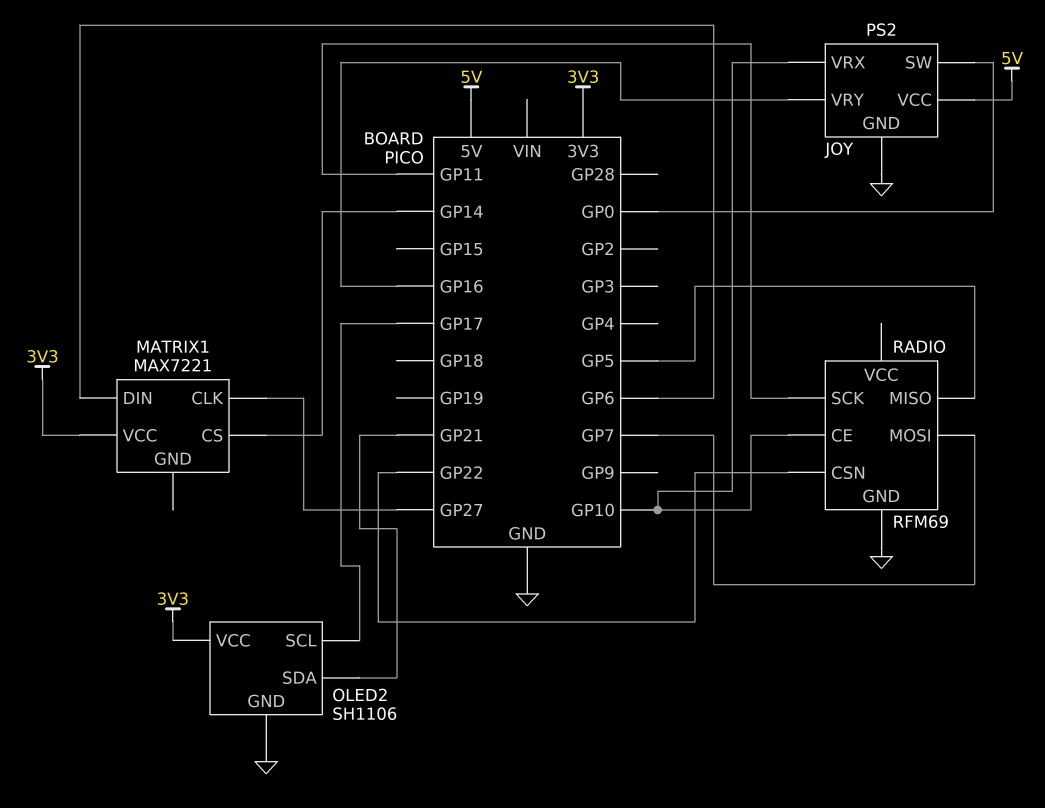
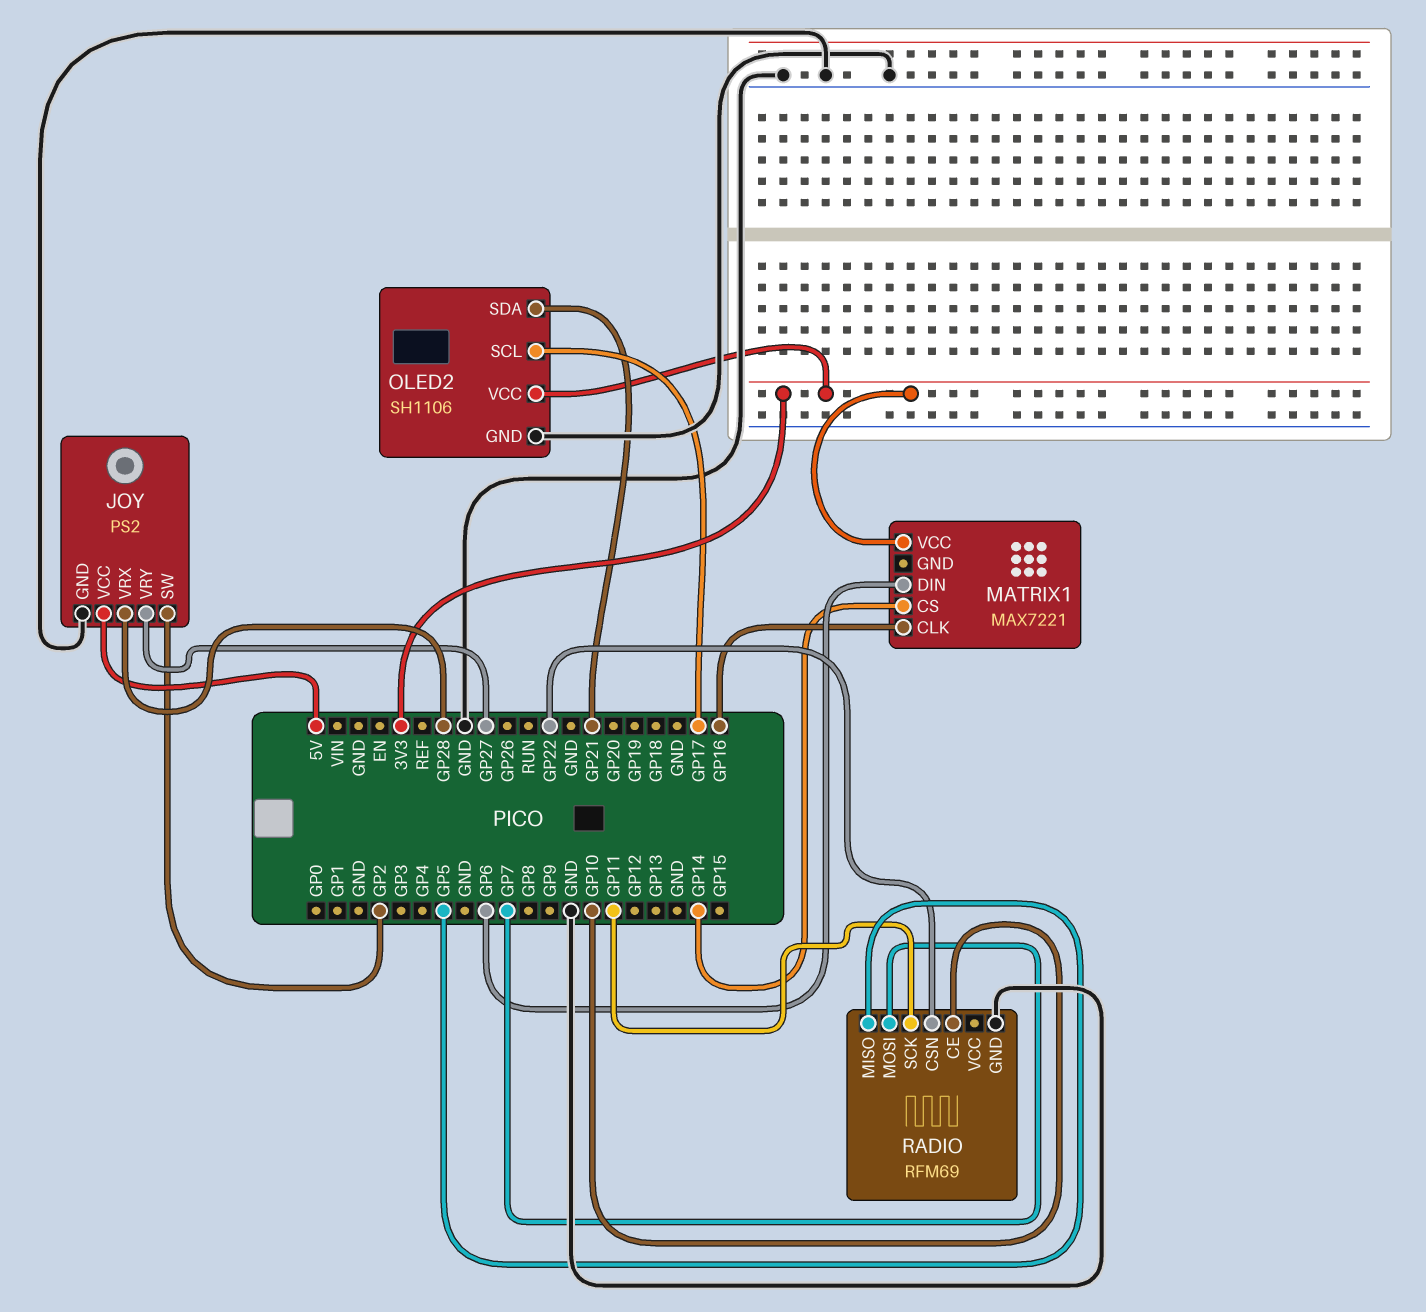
JOY pin SW: GP0 -> GP2
JOY pin VRX: GP10 -> GP28
JOY pin VRY: GP16 -> GP27
MATRIX1 pin CLK: GP27 -> GP16

